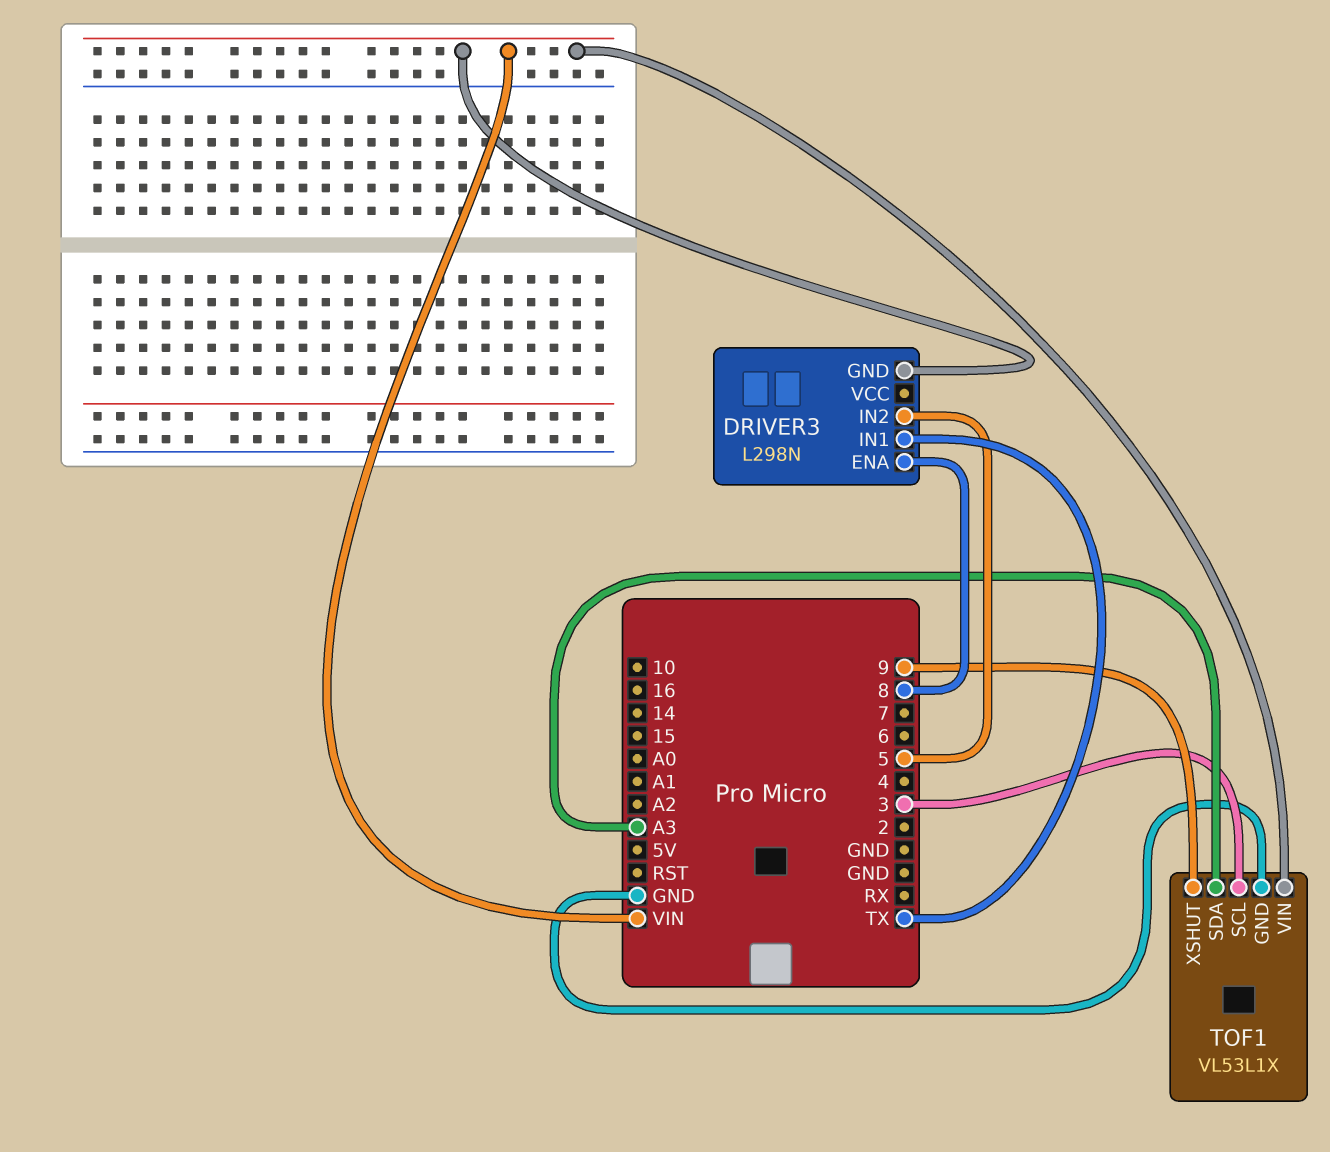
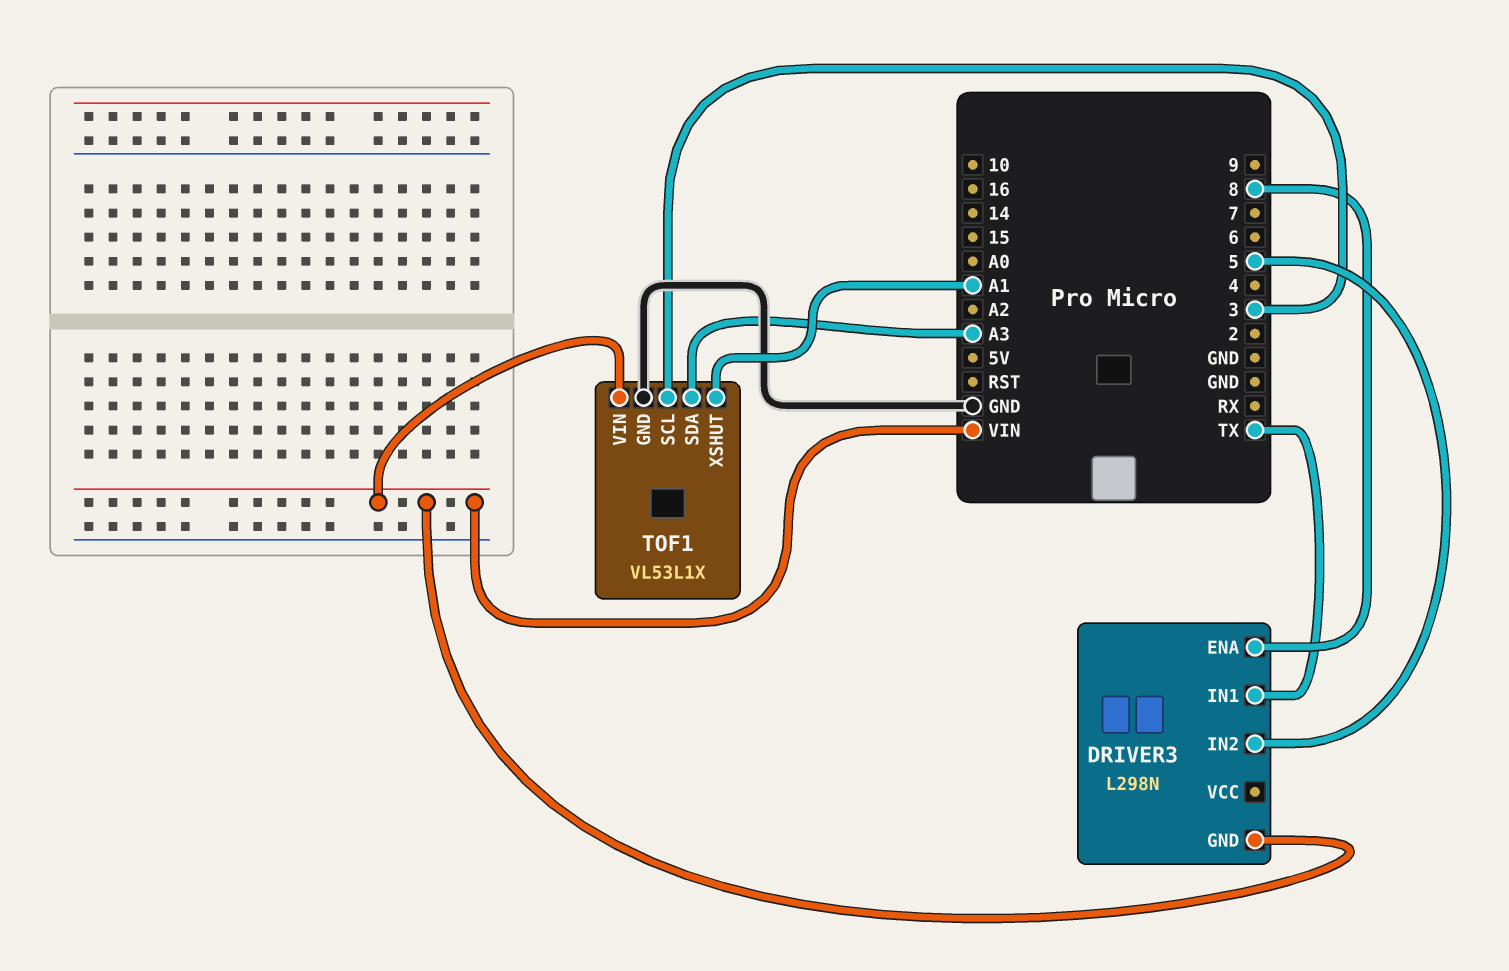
TOF1 pin XSHUT: 9 -> A1

